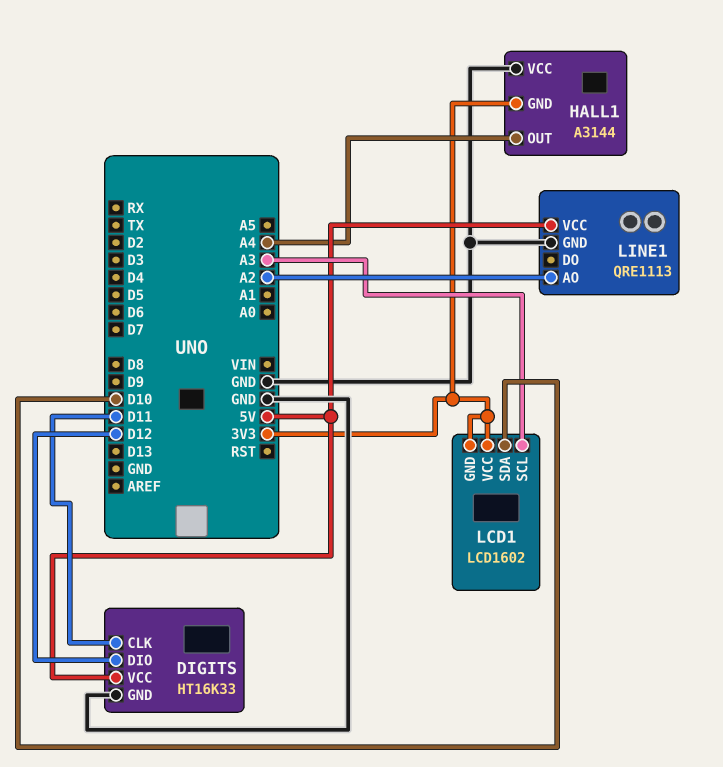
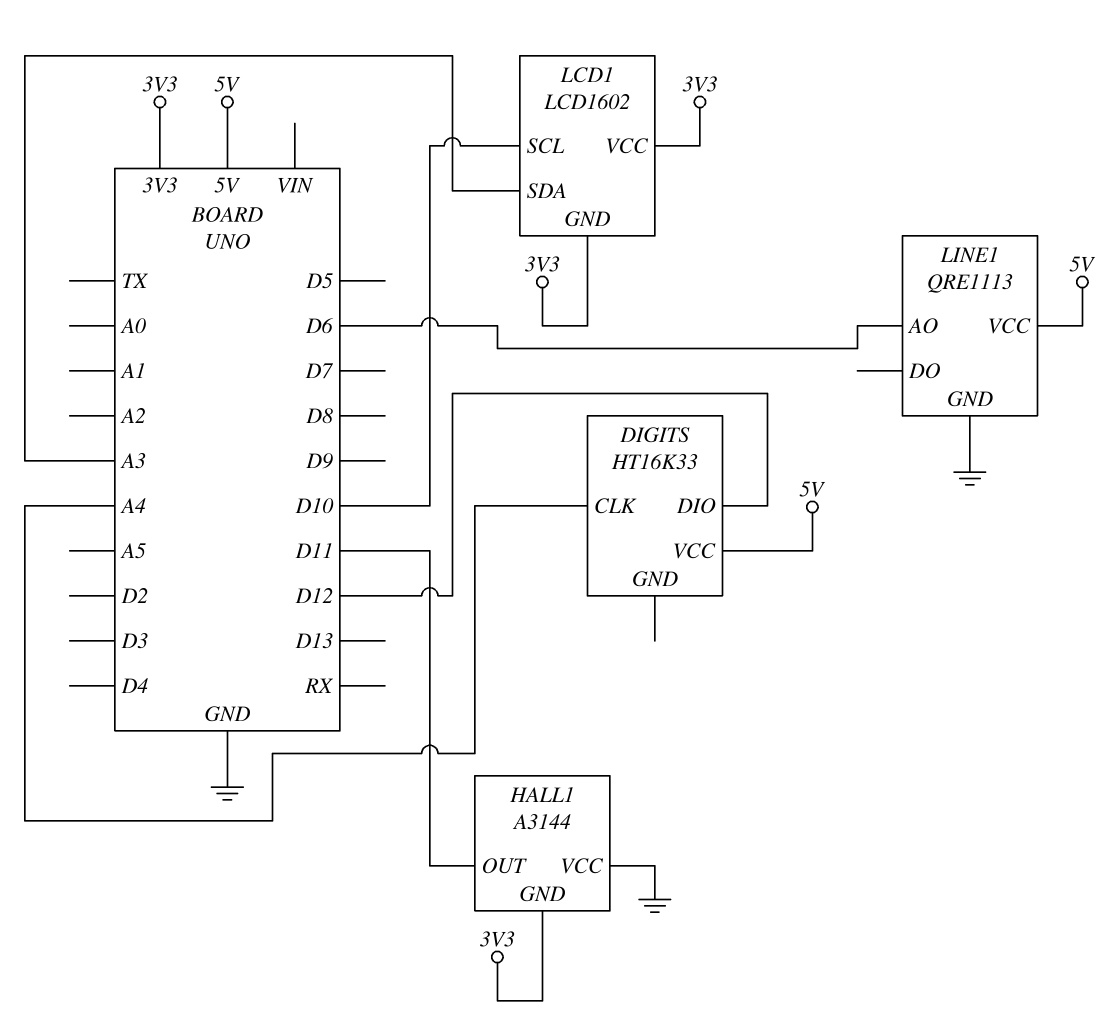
DIGITS pin CLK: D11 -> A4
DIGITS pin GND: GND -> none
HALL1 pin OUT: A4 -> D11
LCD1 pin SCL: A3 -> D10
LCD1 pin SDA: D10 -> A3
LINE1 pin AO: A2 -> D6

